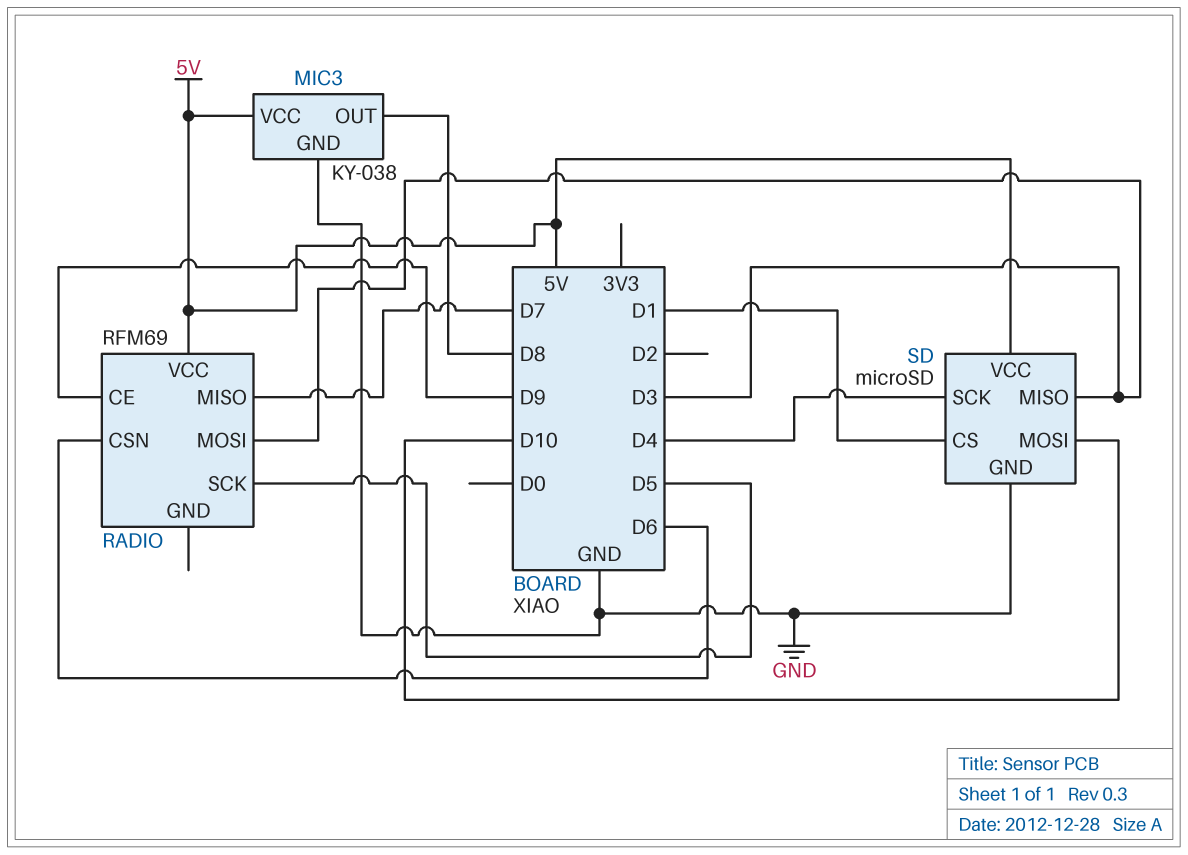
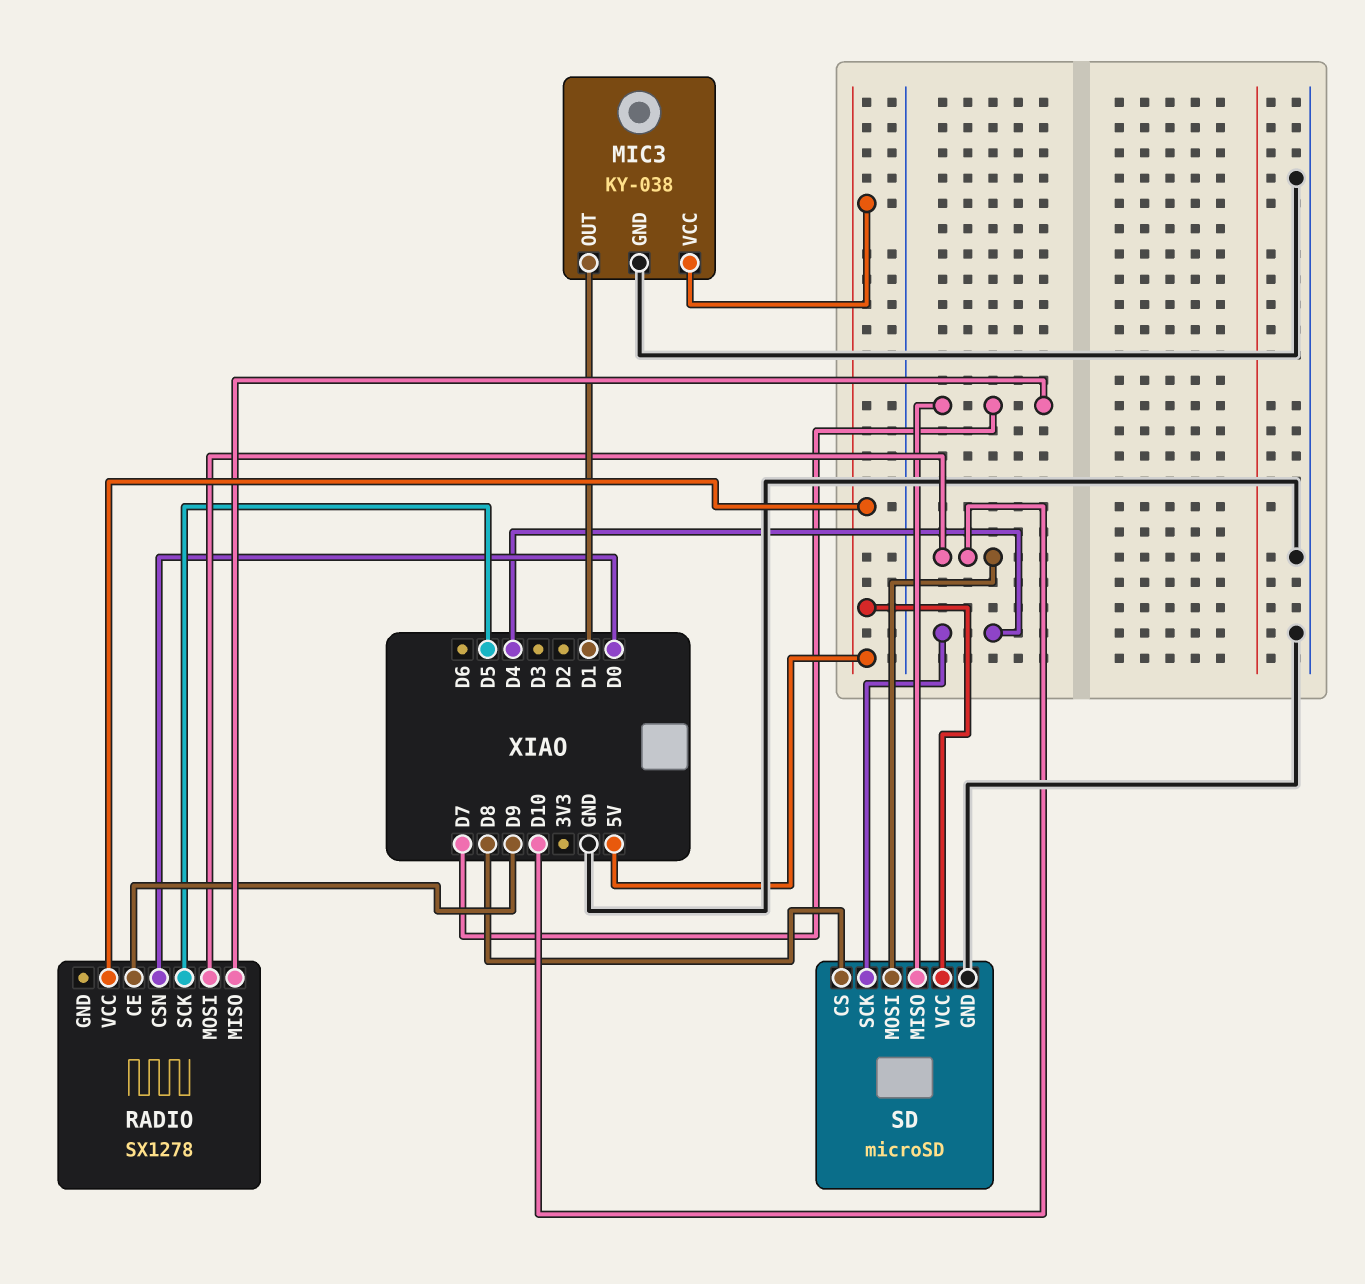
MIC3 pin OUT: D8 -> D1
RADIO: RFM69 -> SX1278
RADIO pin CSN: D6 -> D0
RADIO pin MOSI: D3 -> D10
SD pin CS: D1 -> D8
SD pin MISO: D3 -> D7

